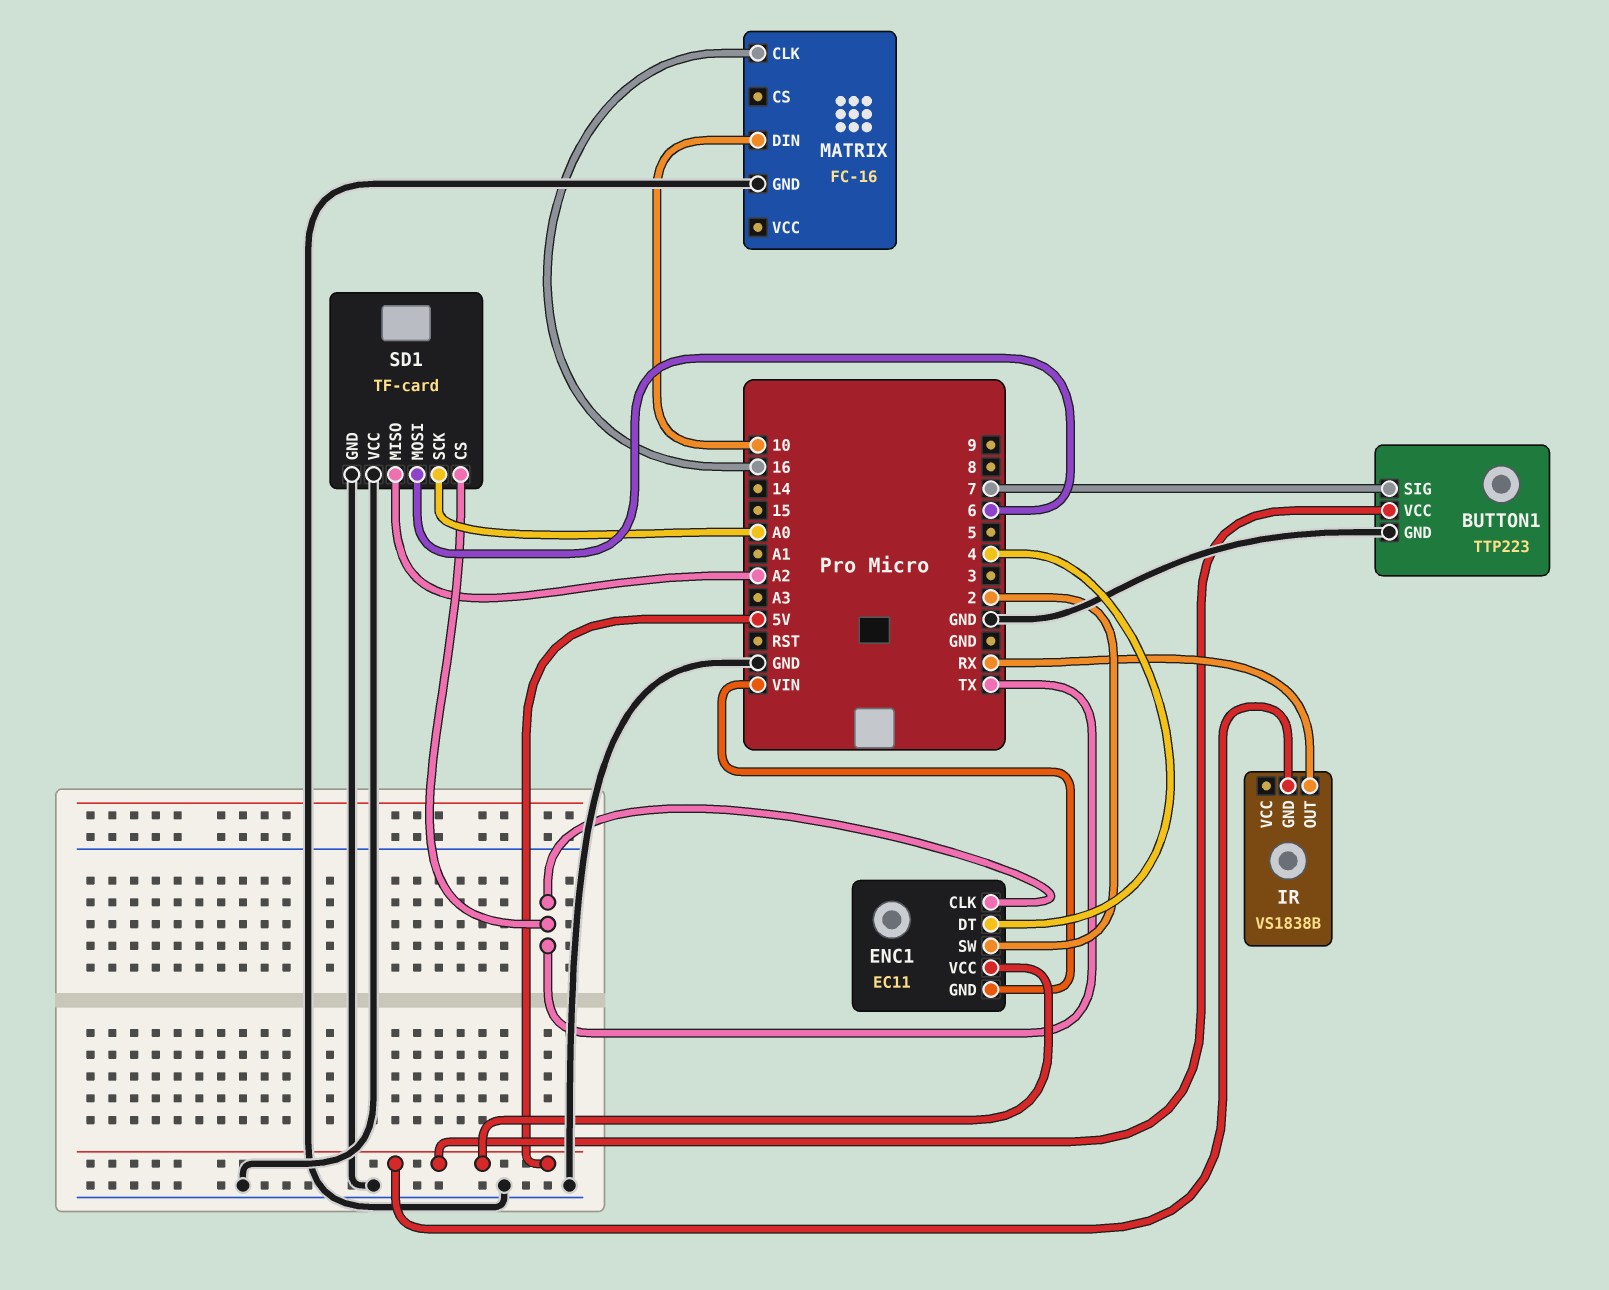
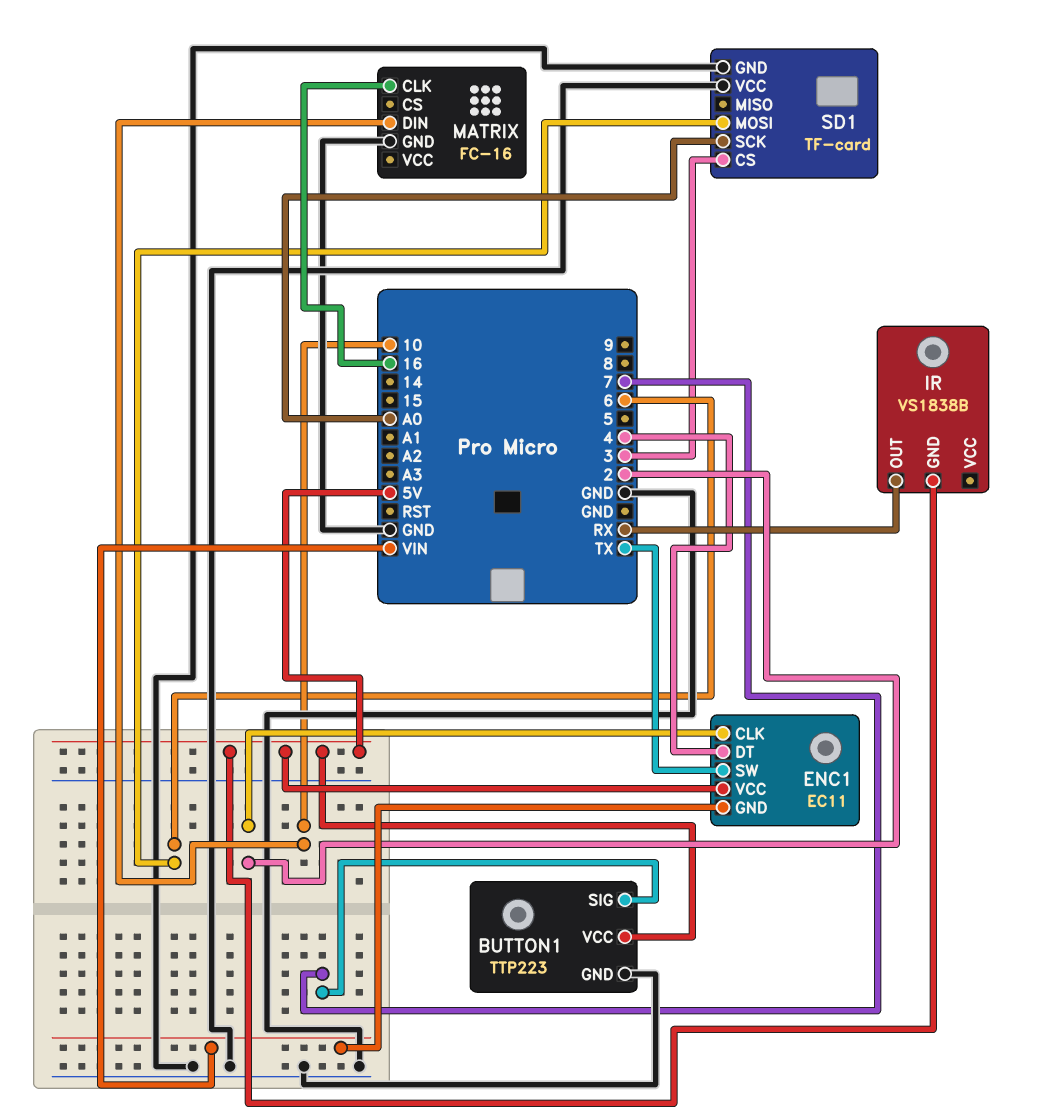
ENC1 pin CLK: TX -> 2
ENC1 pin SW: 2 -> TX
SD1 pin CS: TX -> 3
SD1 pin MISO: A2 -> none

